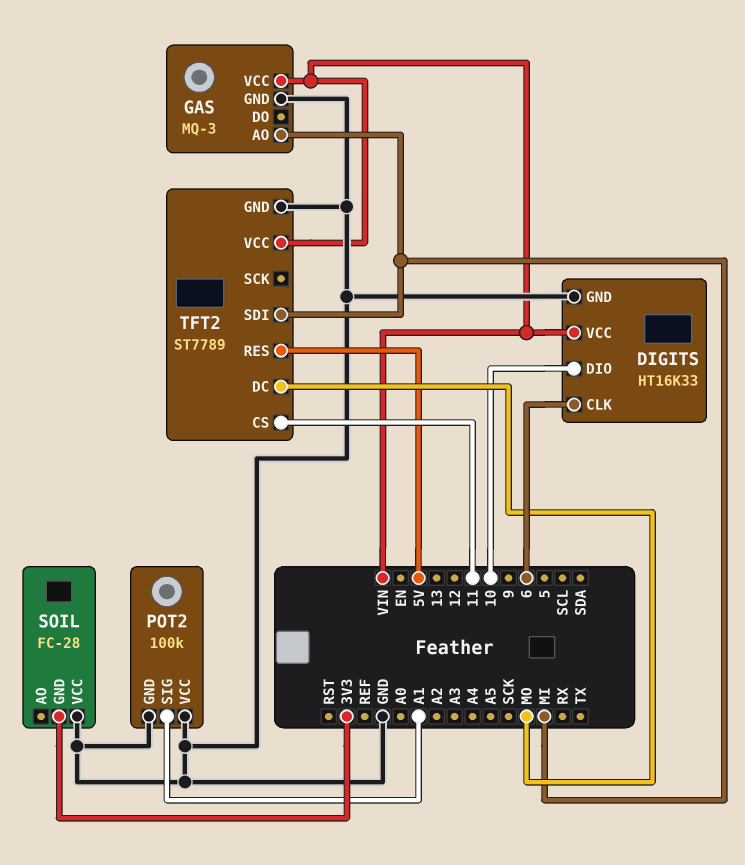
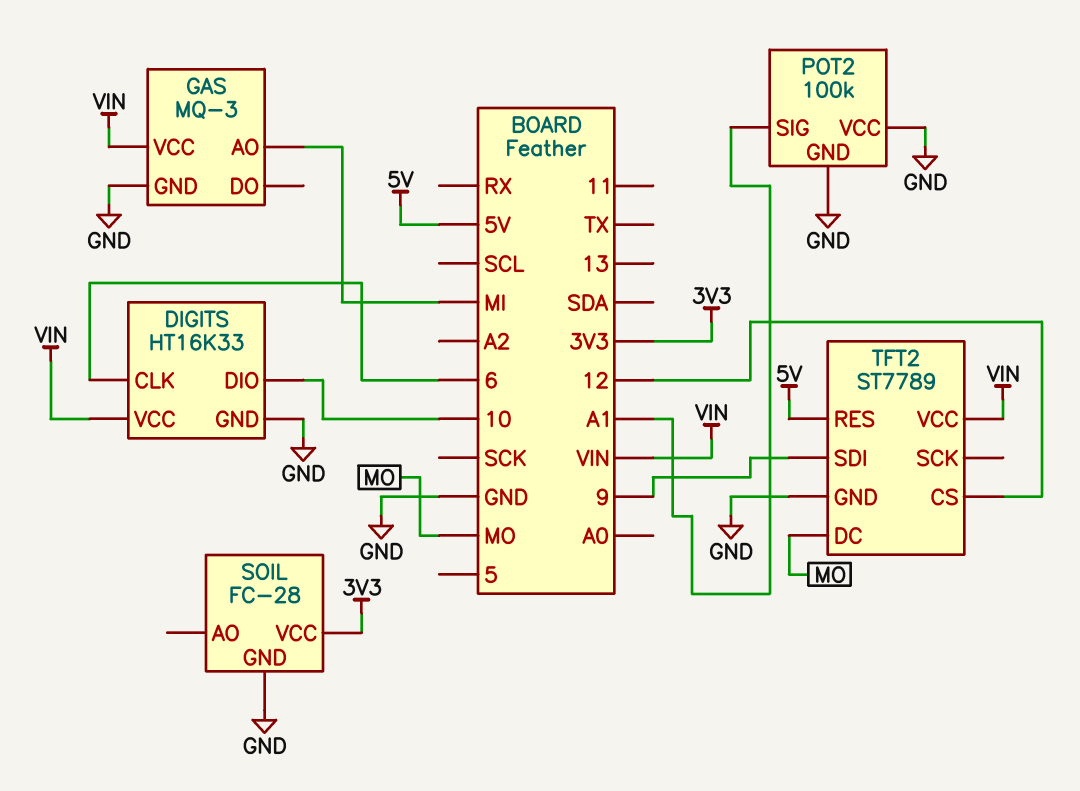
SOIL pin GND: 3V3 -> GND
SOIL pin VCC: GND -> 3V3
TFT2 pin CS: 11 -> 12
TFT2 pin SDI: MI -> 9

